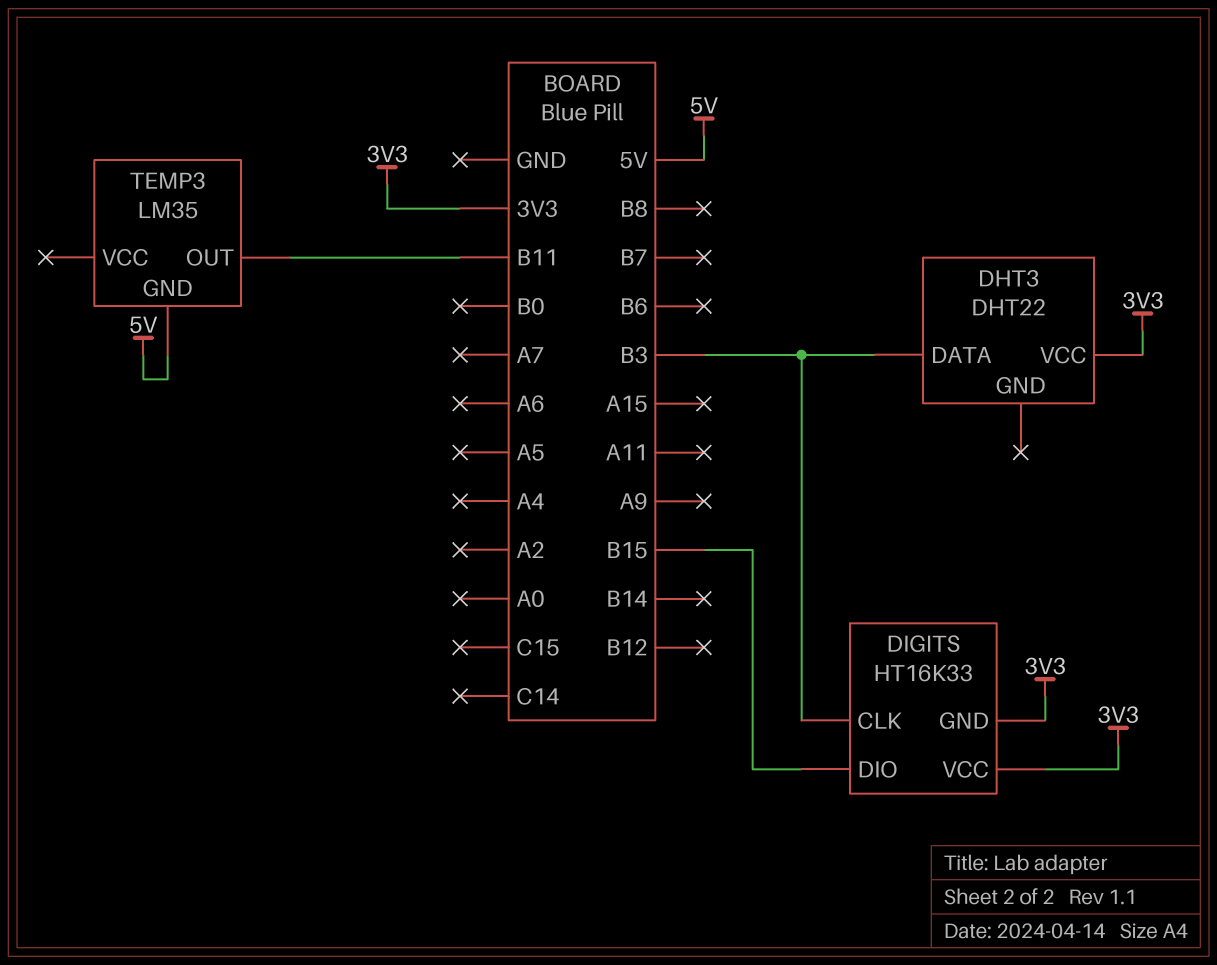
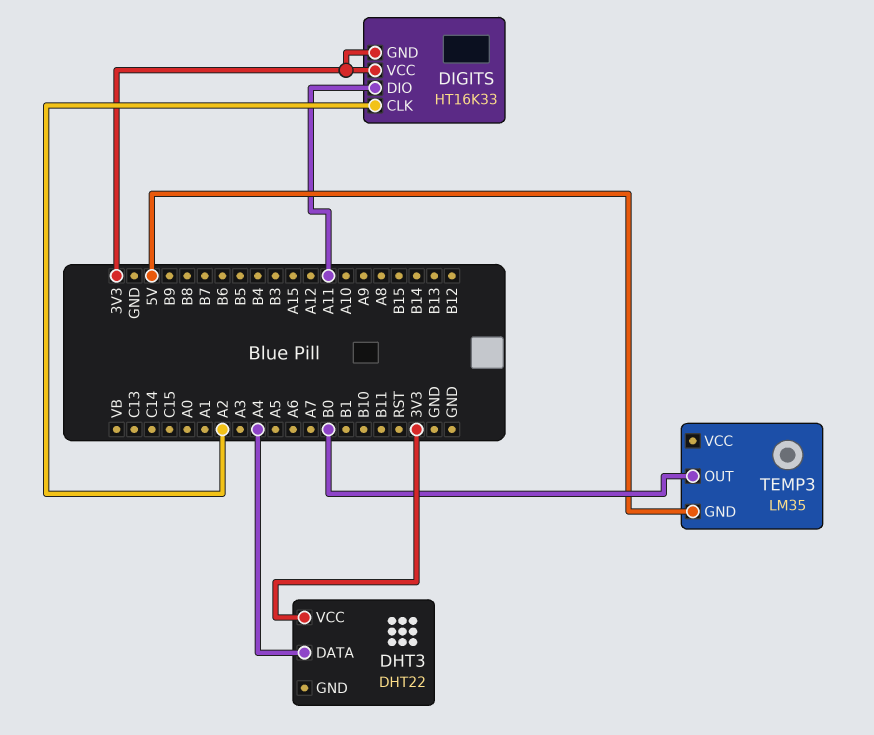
DHT3 pin DATA: B3 -> A4
DIGITS pin CLK: B3 -> A2
DIGITS pin DIO: B15 -> A11
TEMP3 pin OUT: B11 -> B0

